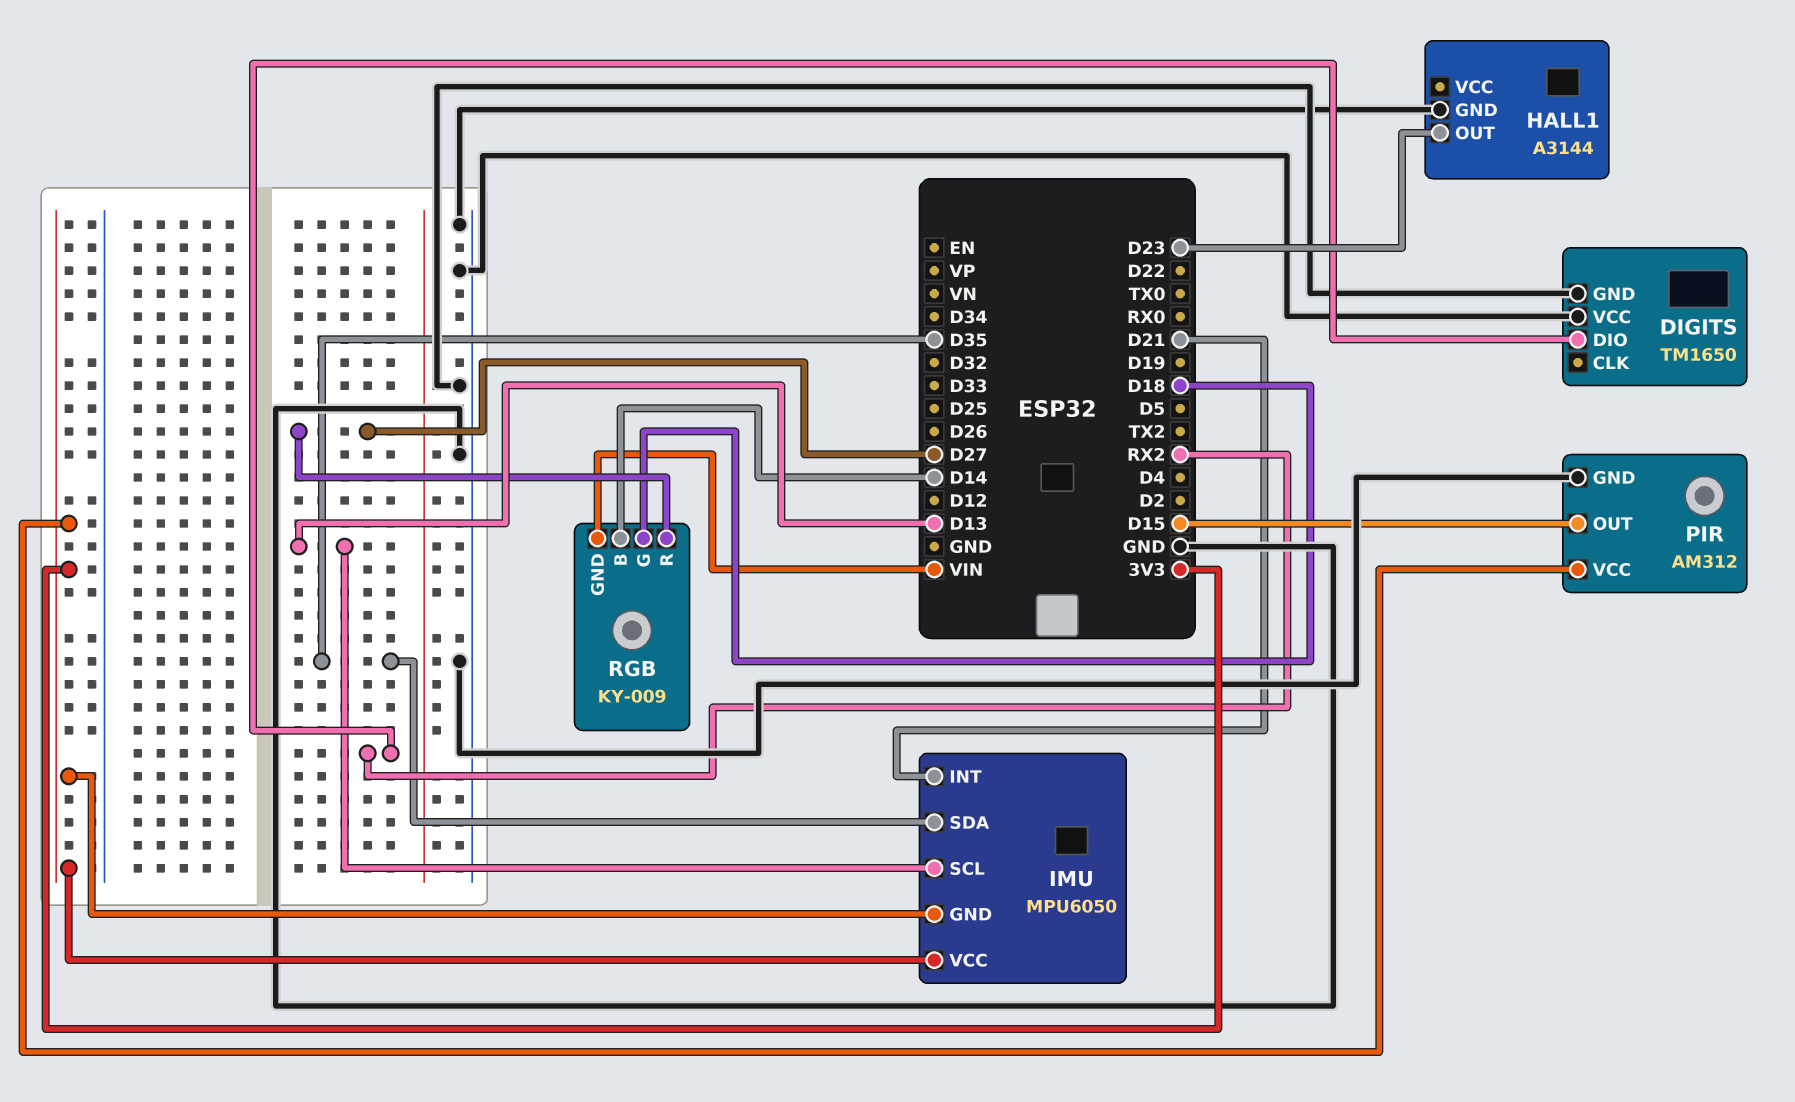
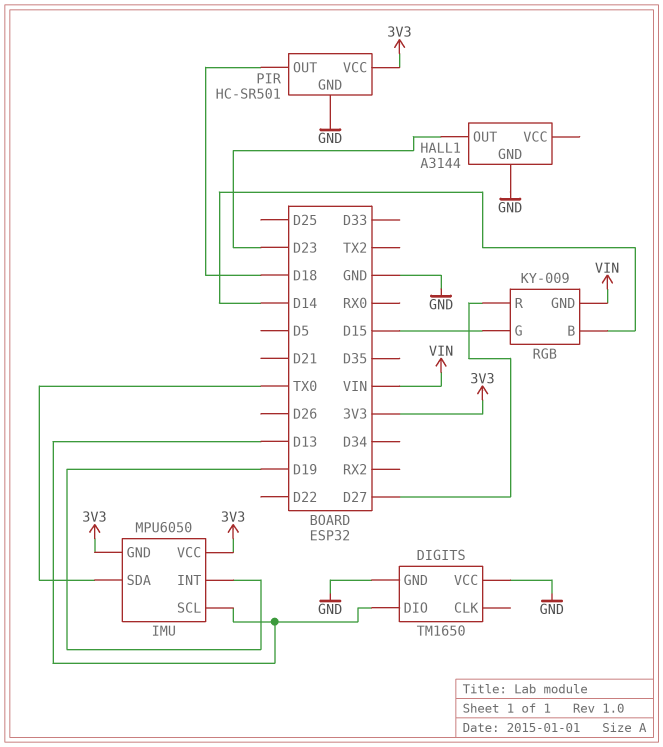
DIGITS pin DIO: RX2 -> D13
IMU pin INT: D21 -> D19
IMU pin SDA: D35 -> TX0
PIR: AM312 -> HC-SR501
PIR pin OUT: D15 -> D18
RGB pin G: D18 -> D15

